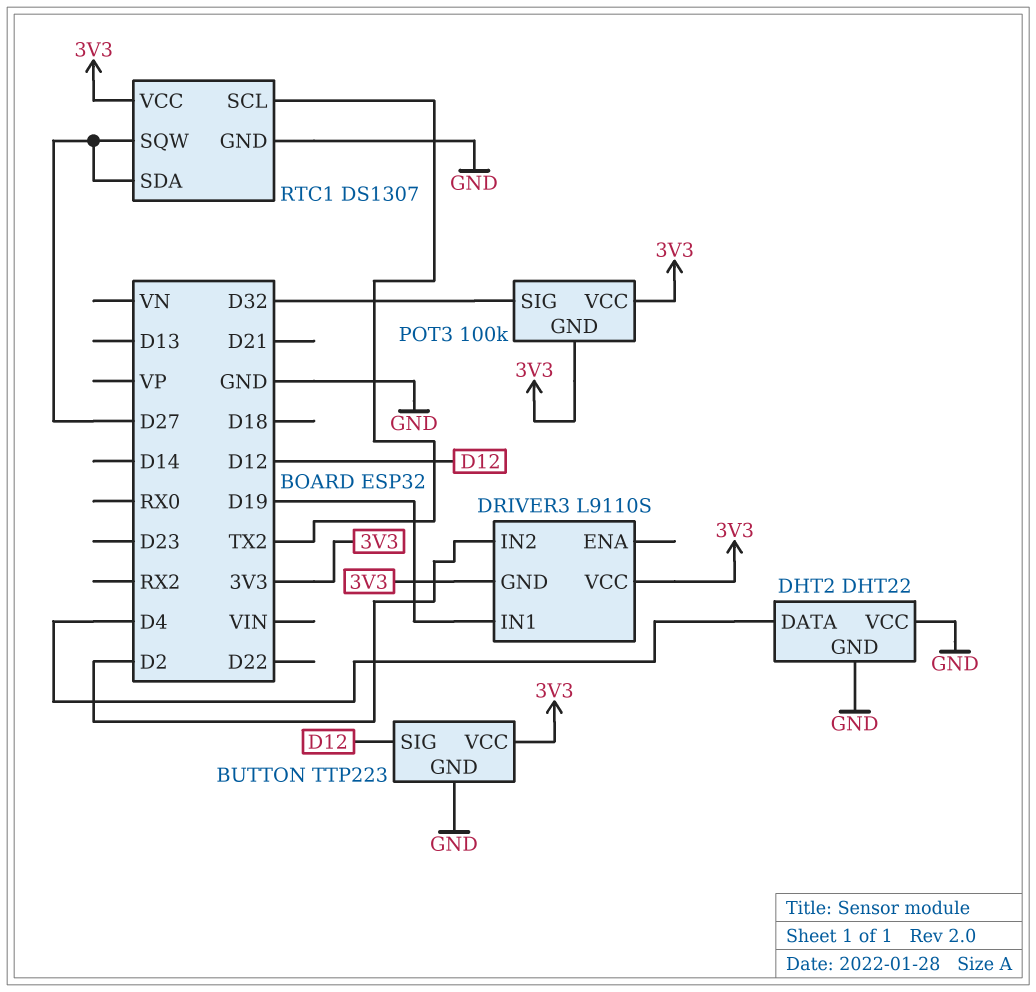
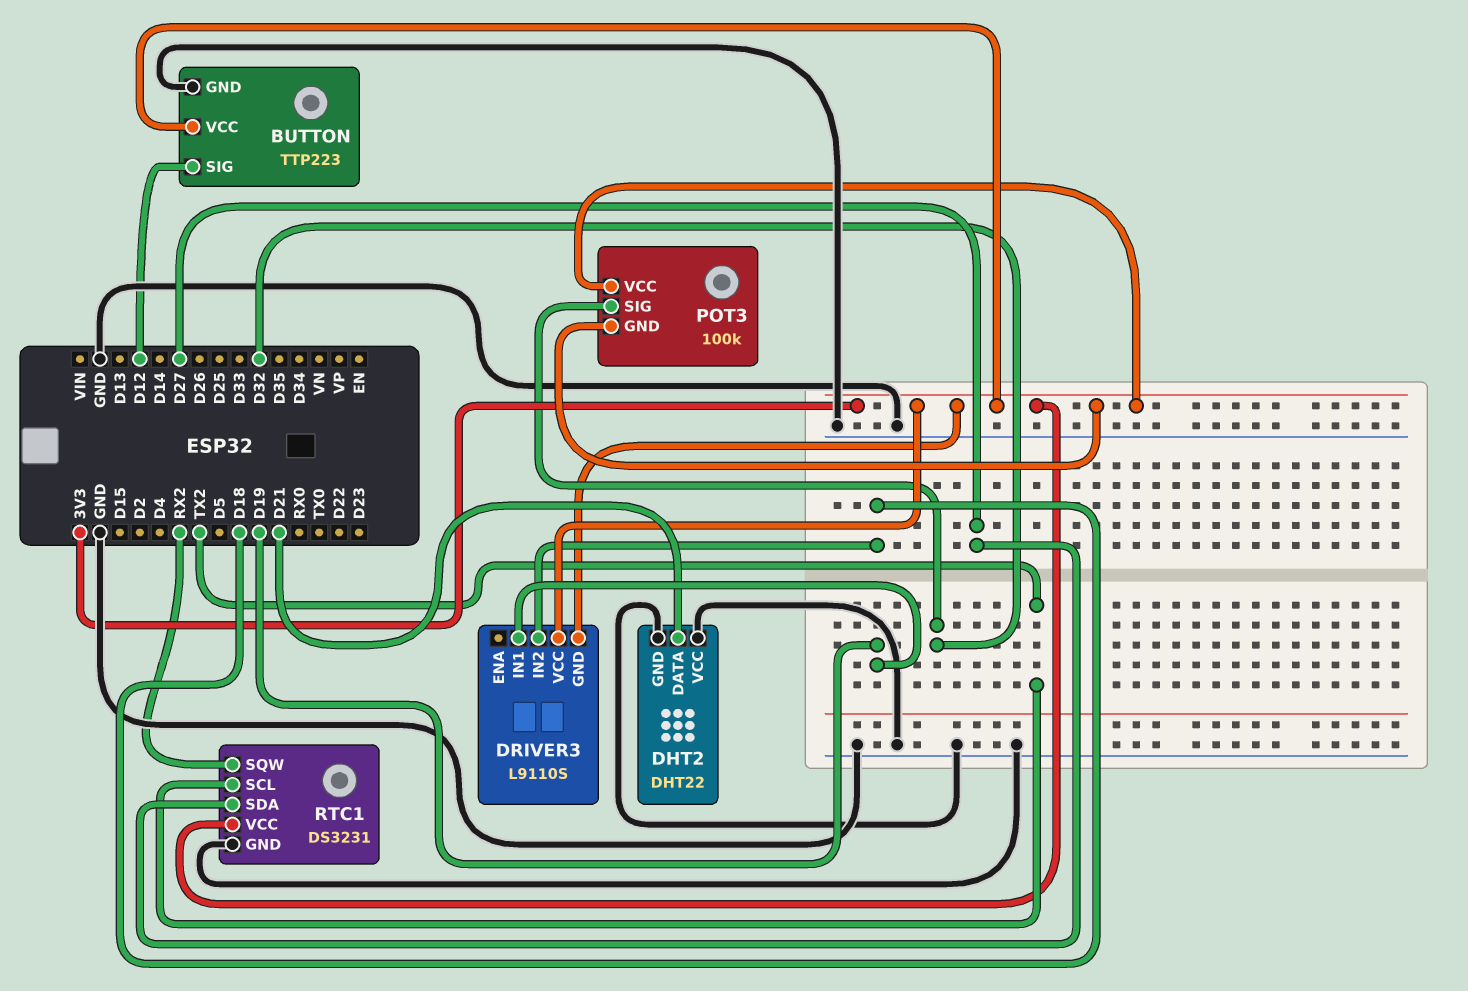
DHT2 pin DATA: D4 -> D21
DRIVER3 pin IN2: D2 -> D18
RTC1: DS1307 -> DS3231
RTC1 pin SQW: D27 -> RX2

